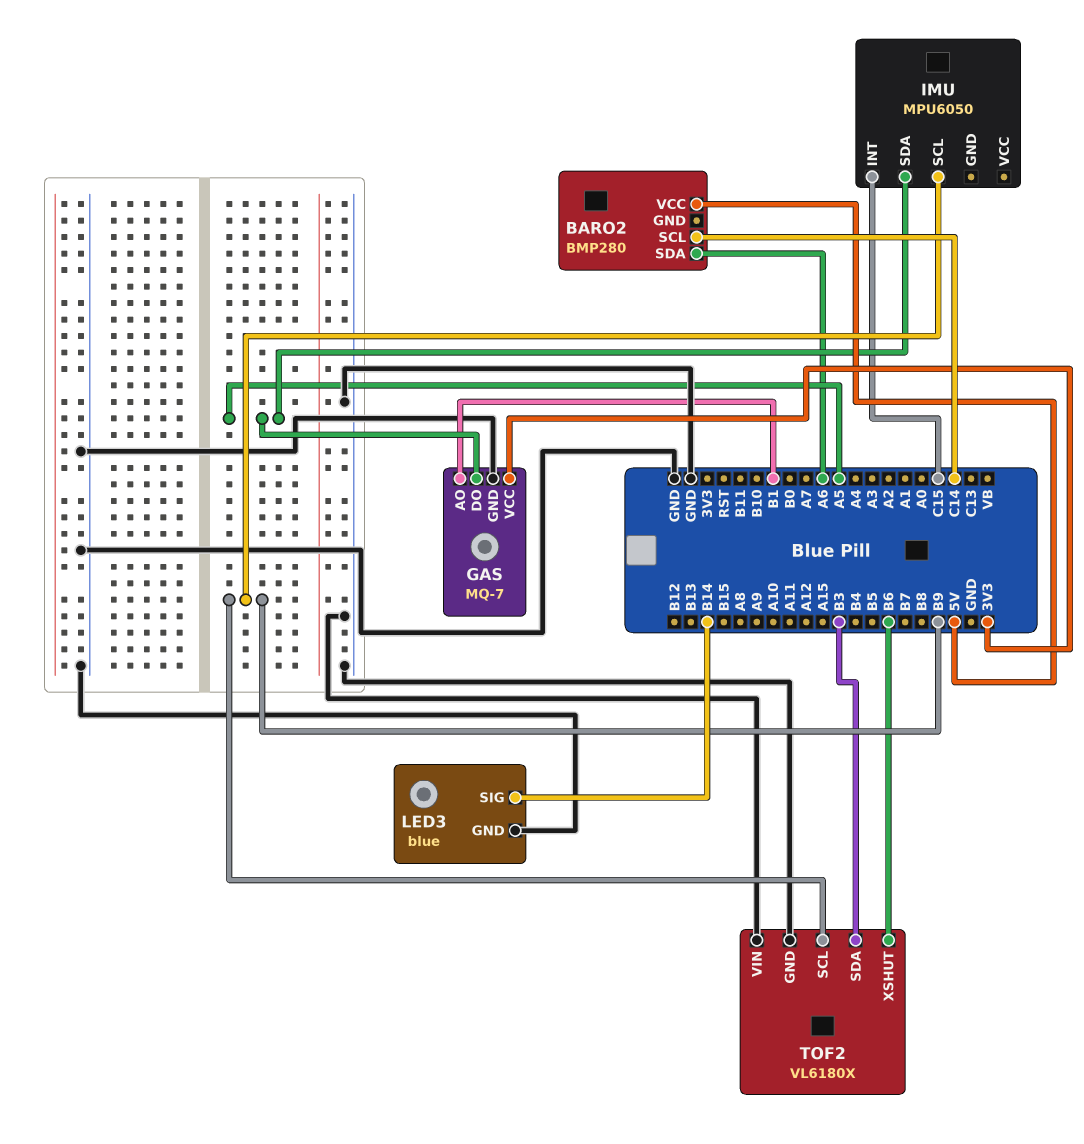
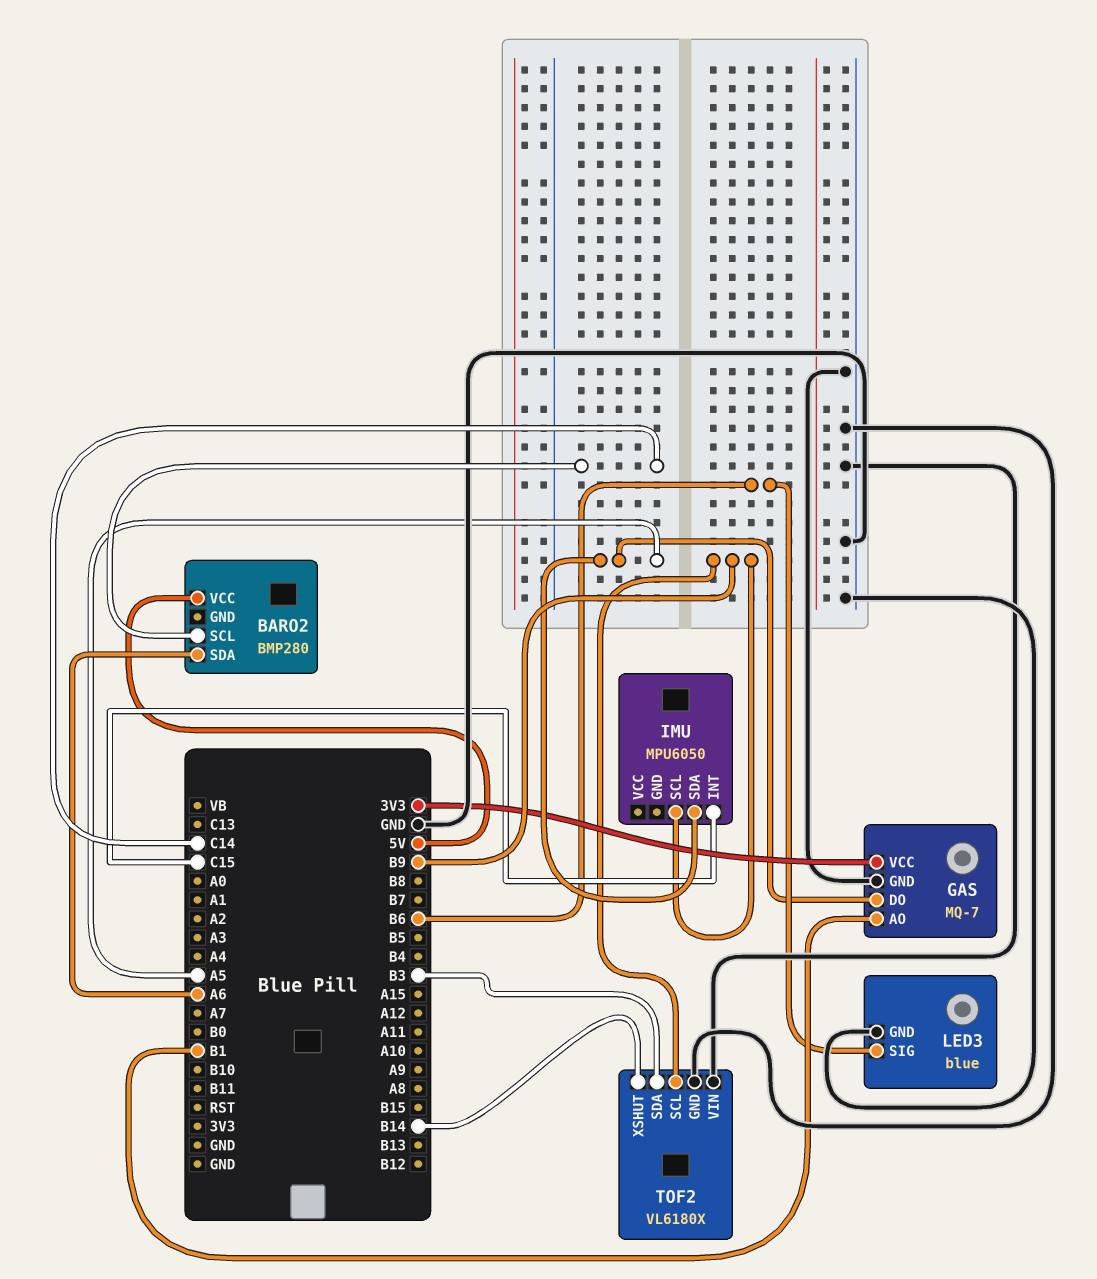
LED3 pin SIG: B14 -> B6
TOF2 pin XSHUT: B6 -> B14

